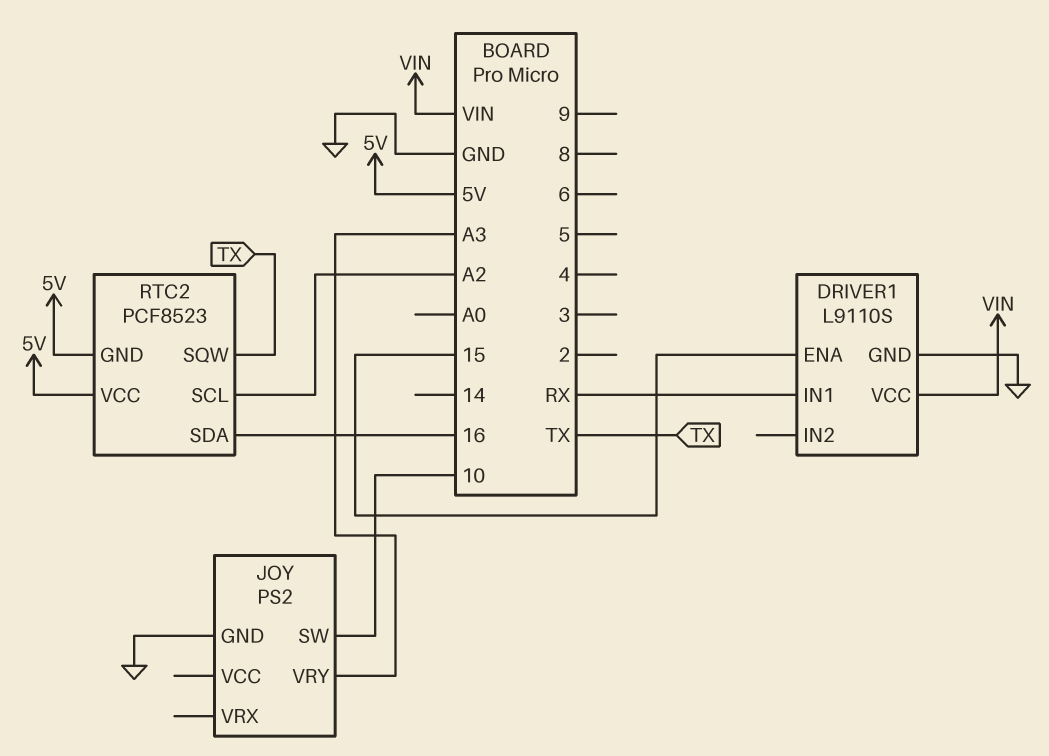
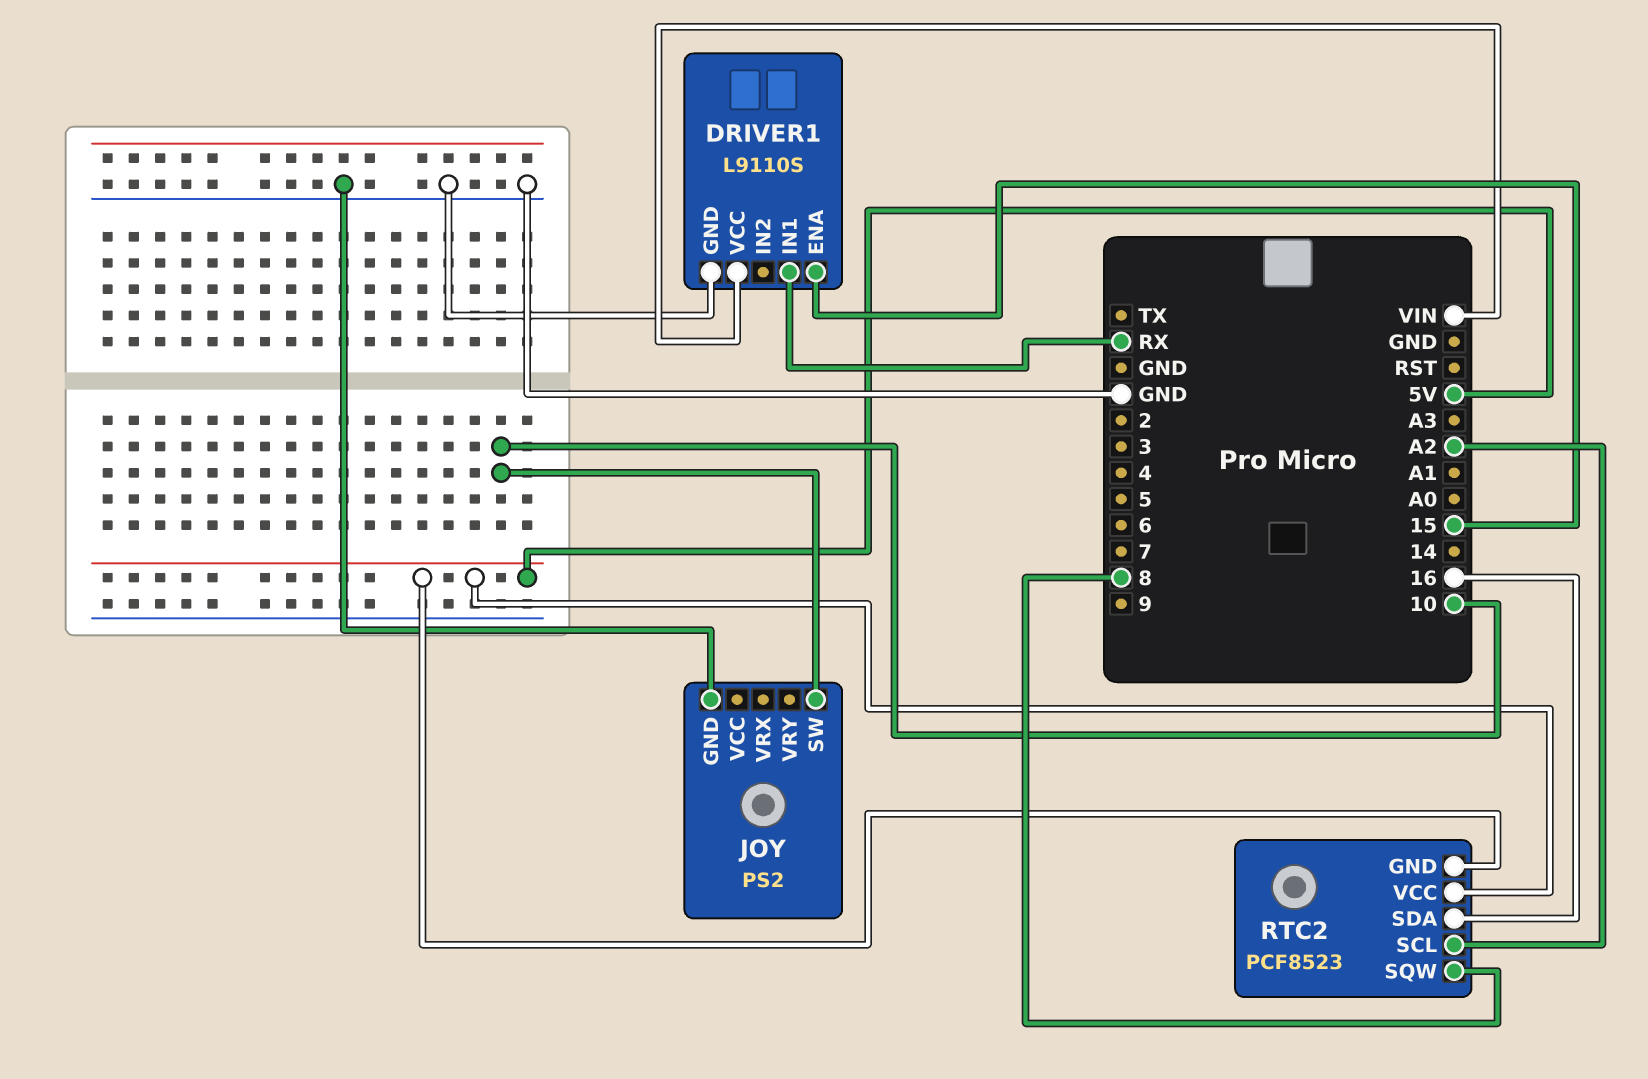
JOY pin VRY: A3 -> none
RTC2 pin SQW: TX -> 8

